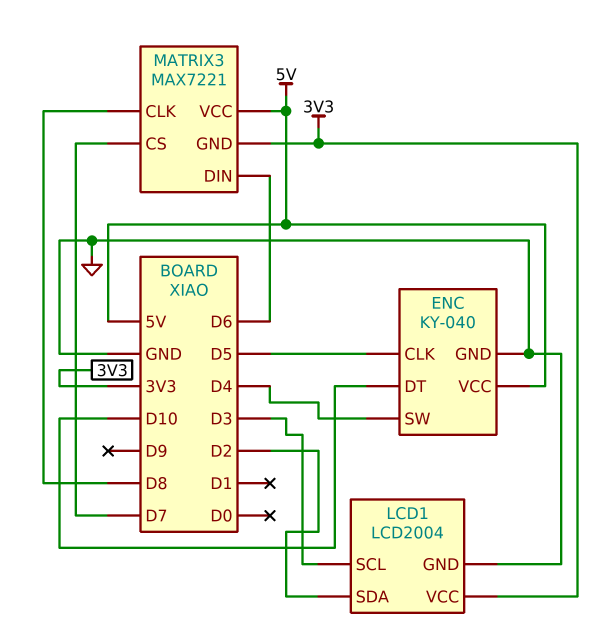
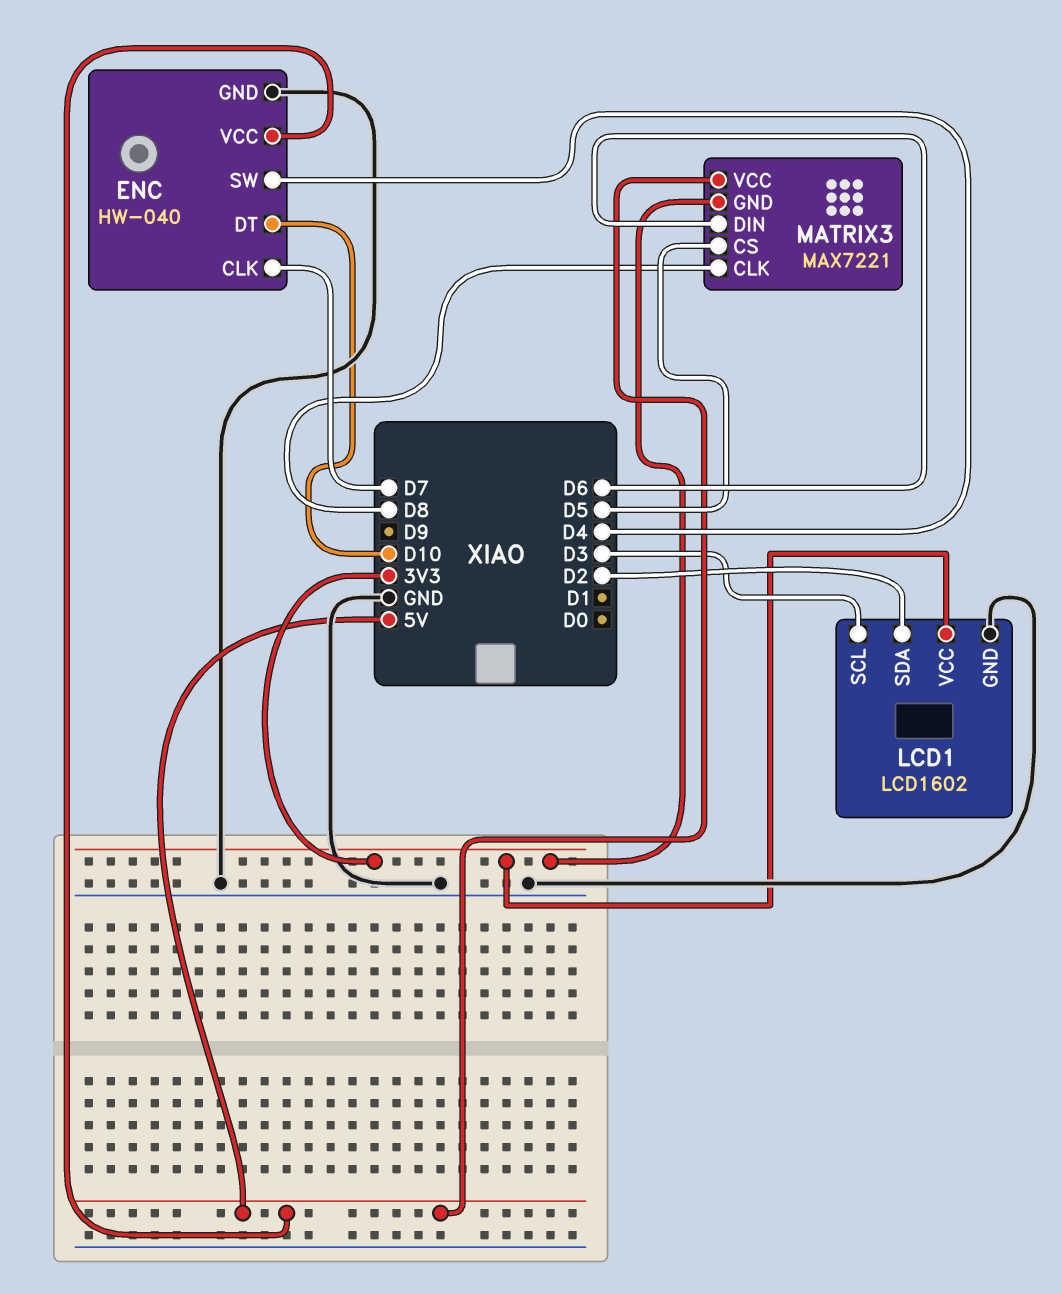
ENC: KY-040 -> HW-040
ENC pin CLK: D5 -> D7
LCD1: LCD2004 -> LCD1602
MATRIX3 pin CS: D7 -> D5

